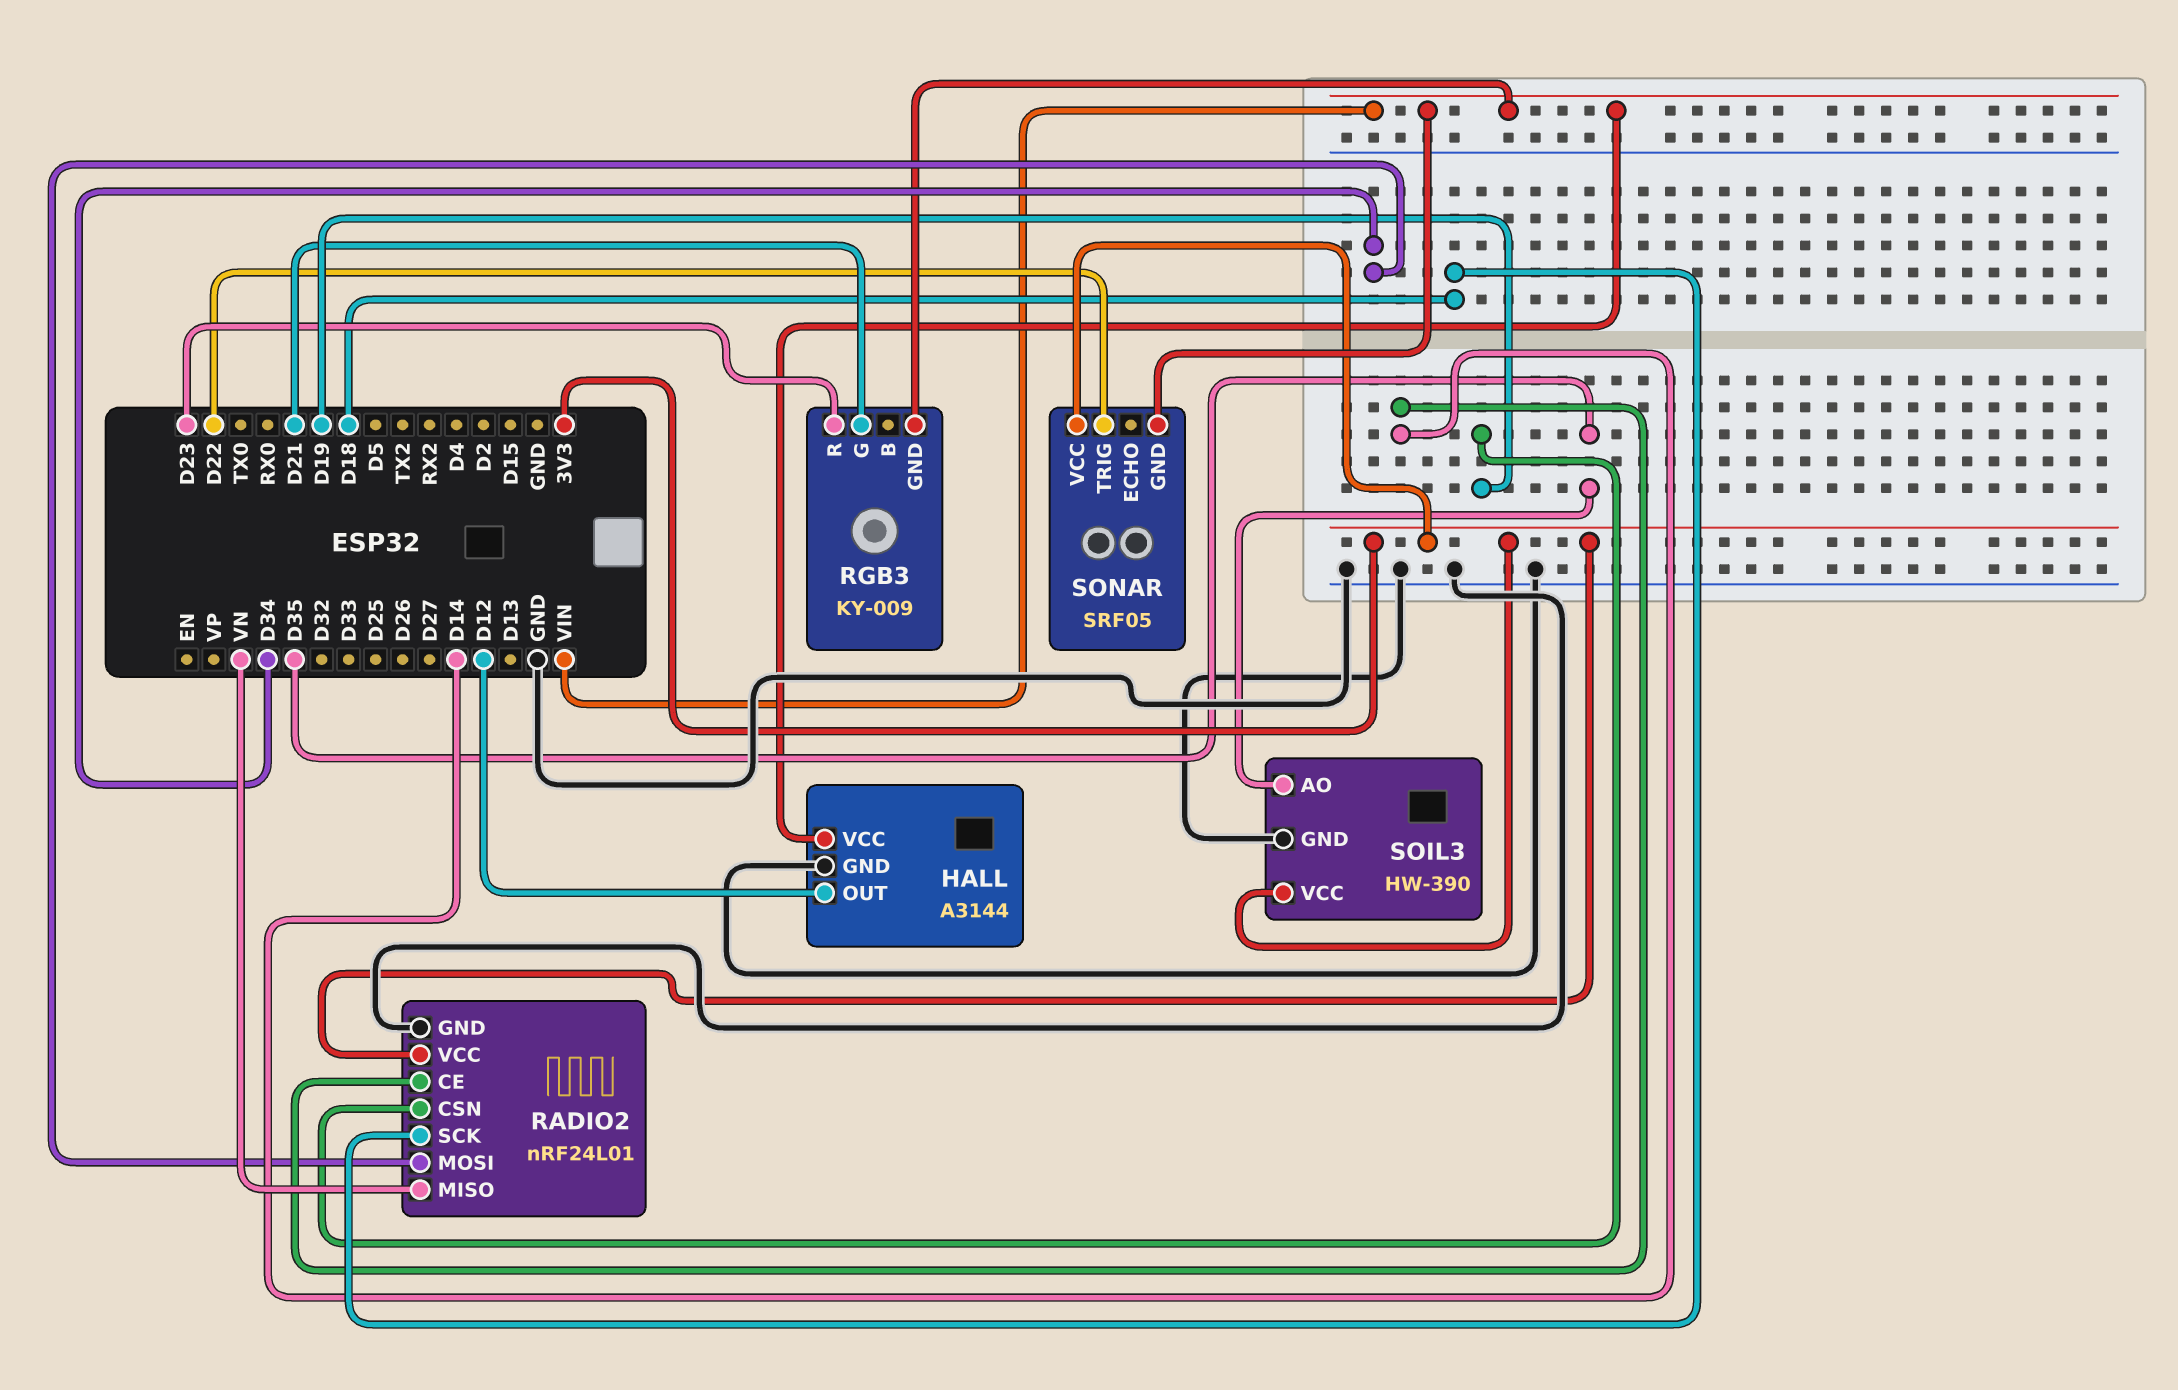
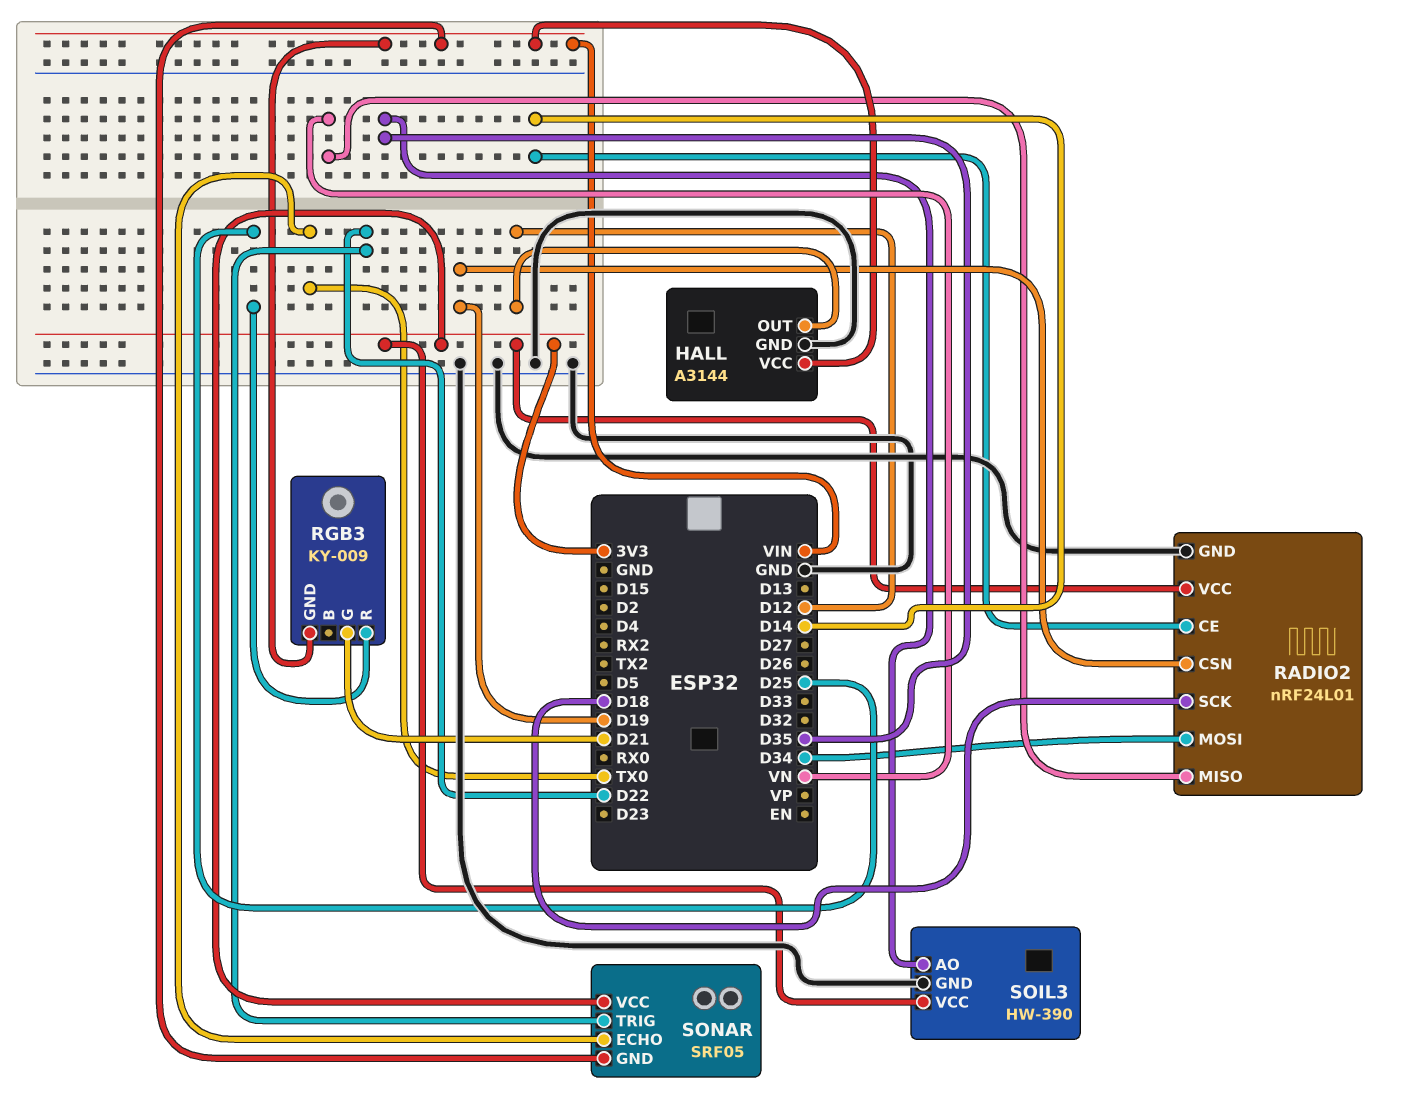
RGB3 pin R: D23 -> D25
SONAR pin ECHO: none -> TX0

